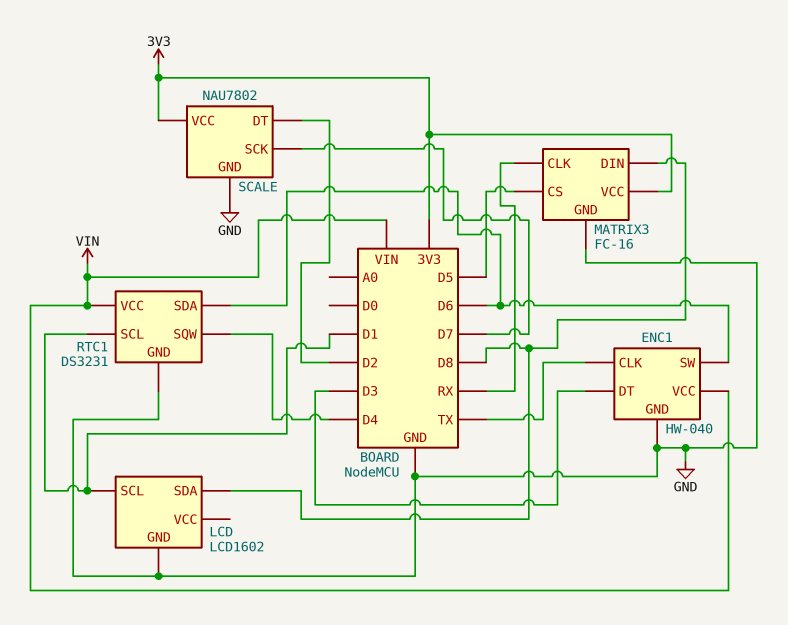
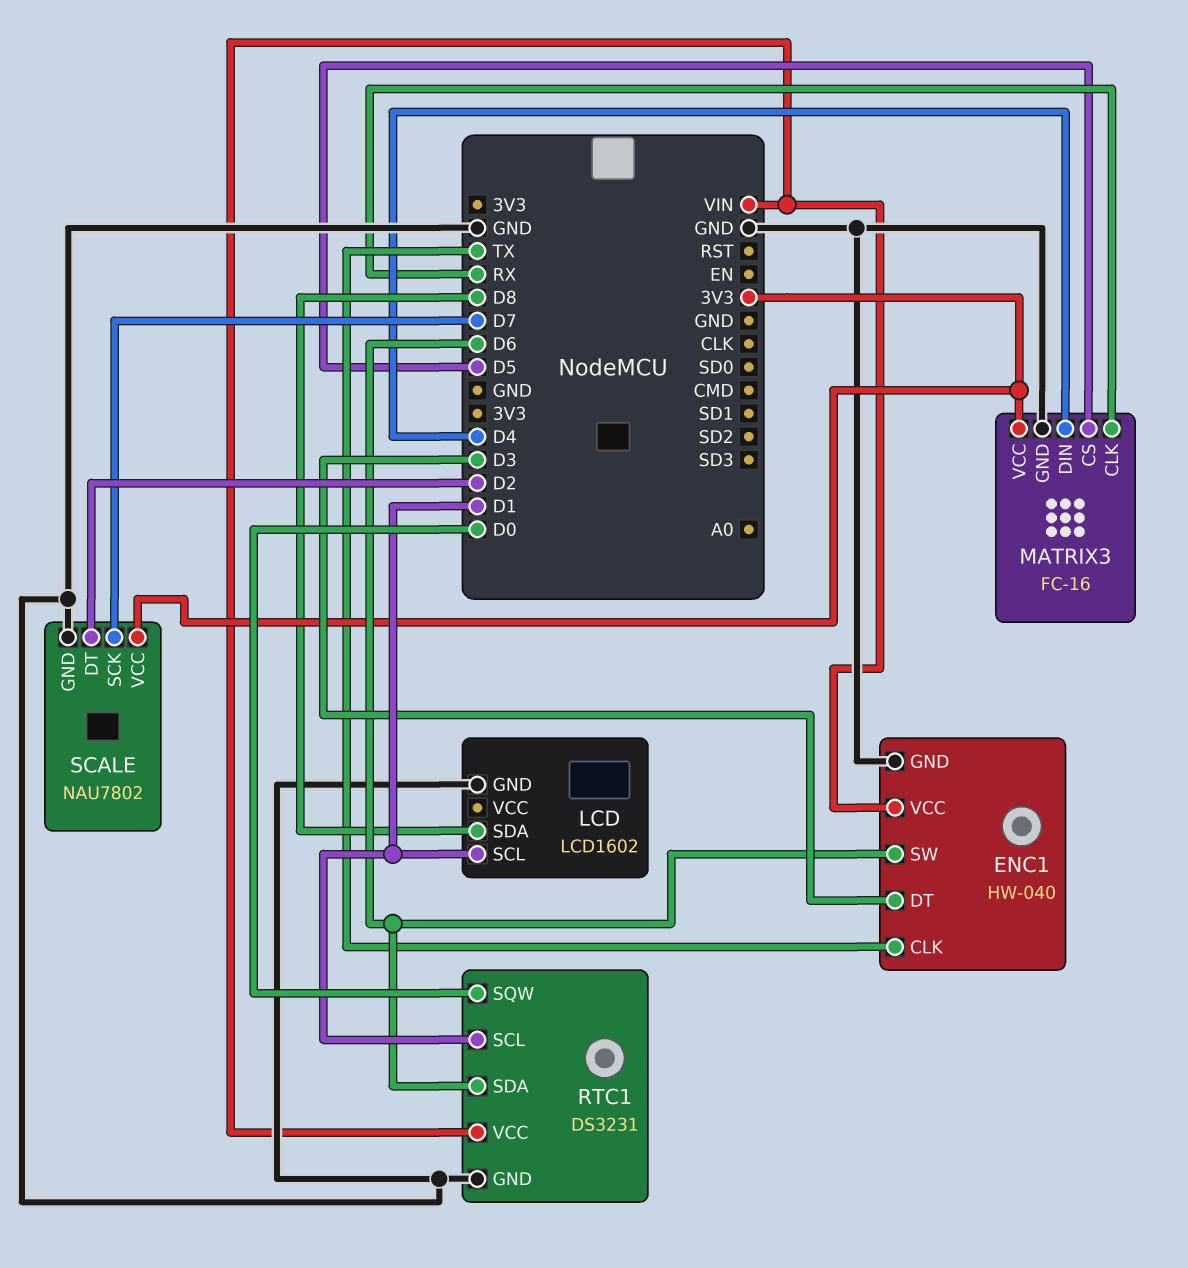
MATRIX3 pin DIN: D8 -> D4
RTC1 pin SQW: D4 -> D0

